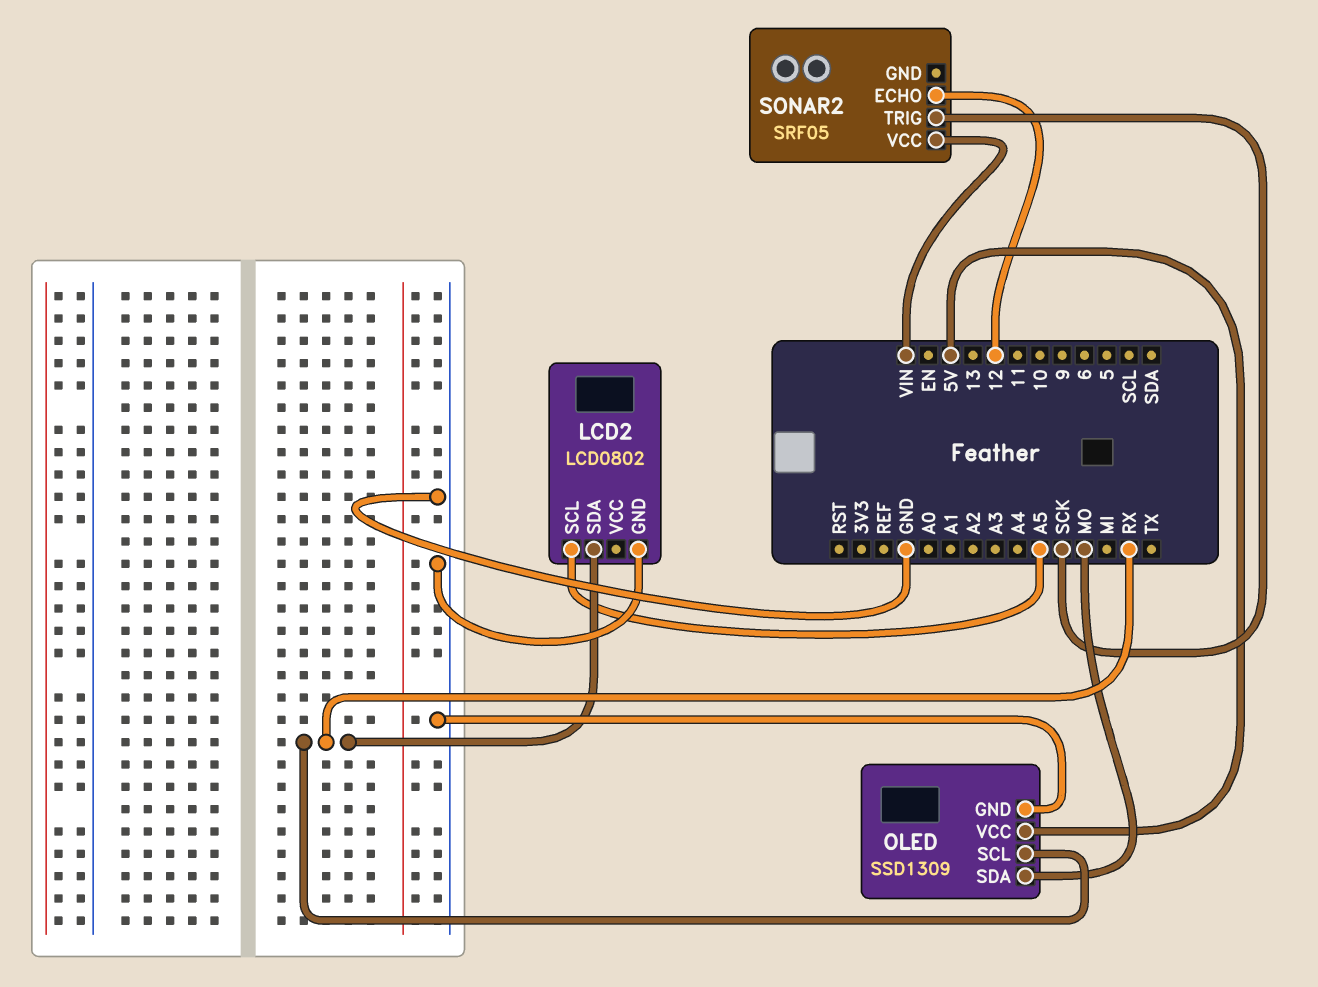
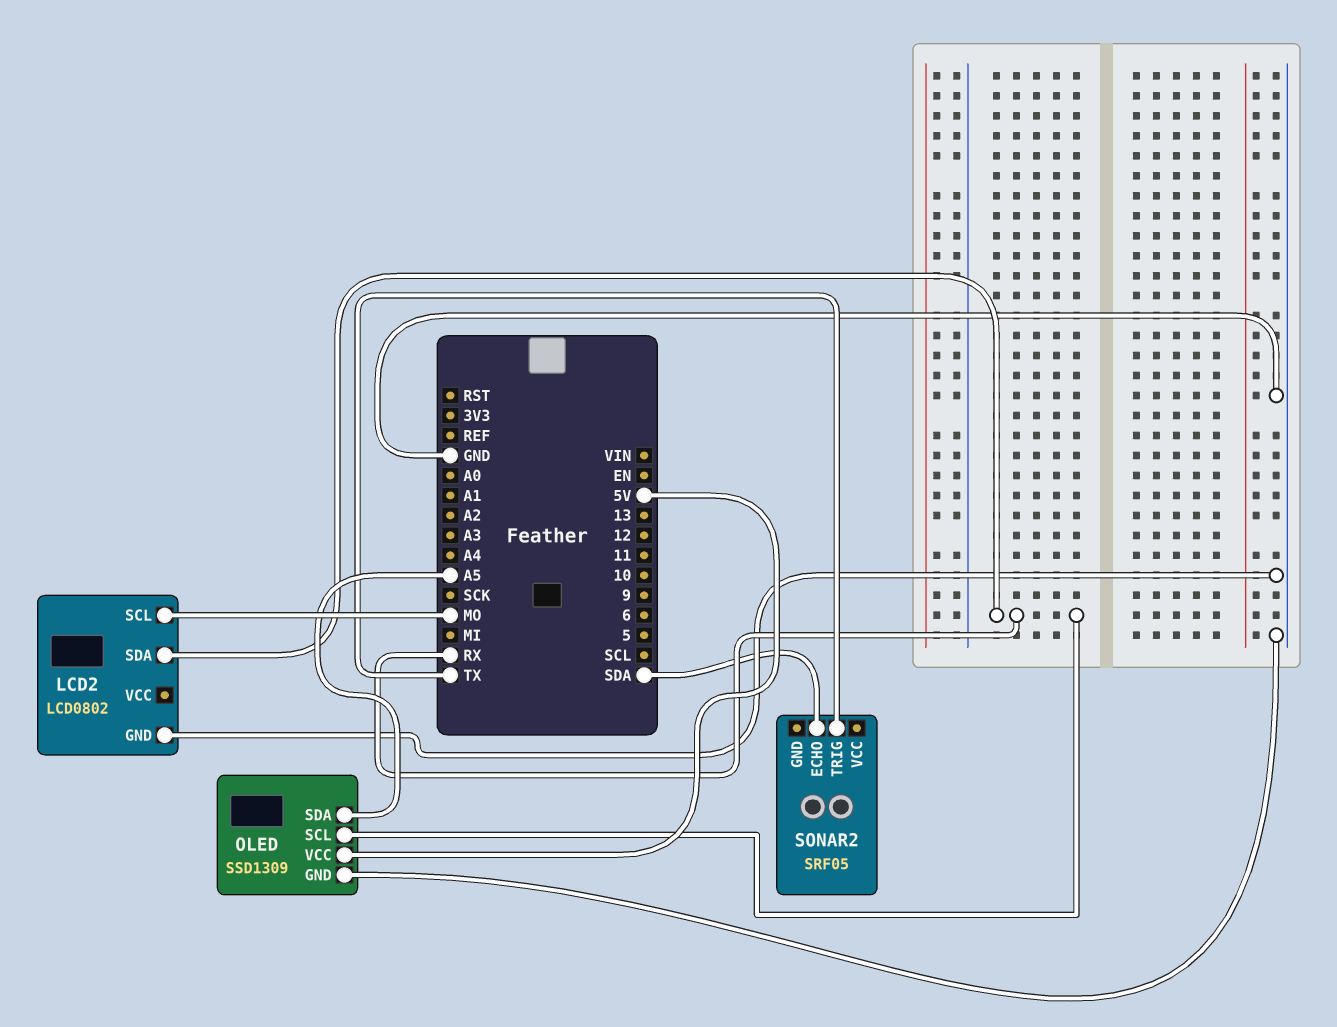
LCD2 pin SCL: A5 -> MO
OLED pin SDA: MO -> A5
SONAR2 pin ECHO: 12 -> SDA
SONAR2 pin TRIG: SCK -> TX
SONAR2 pin VCC: VIN -> none

